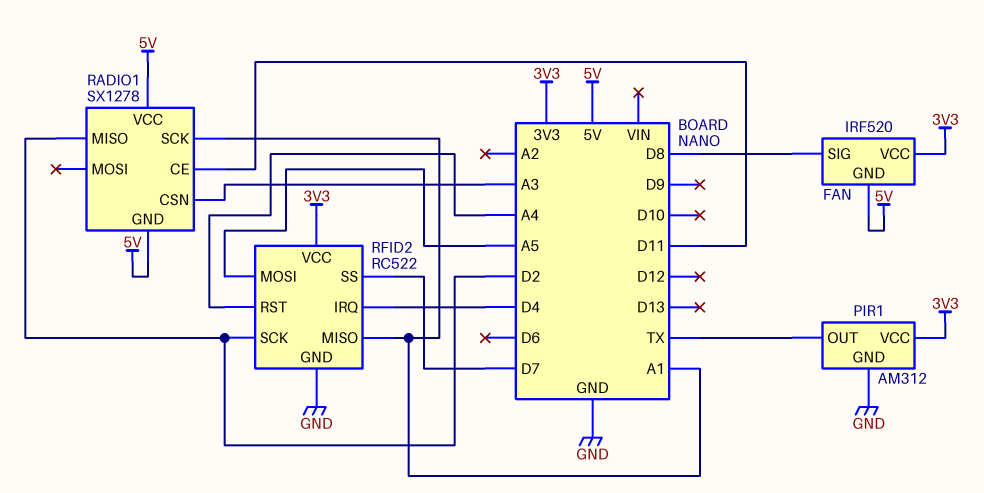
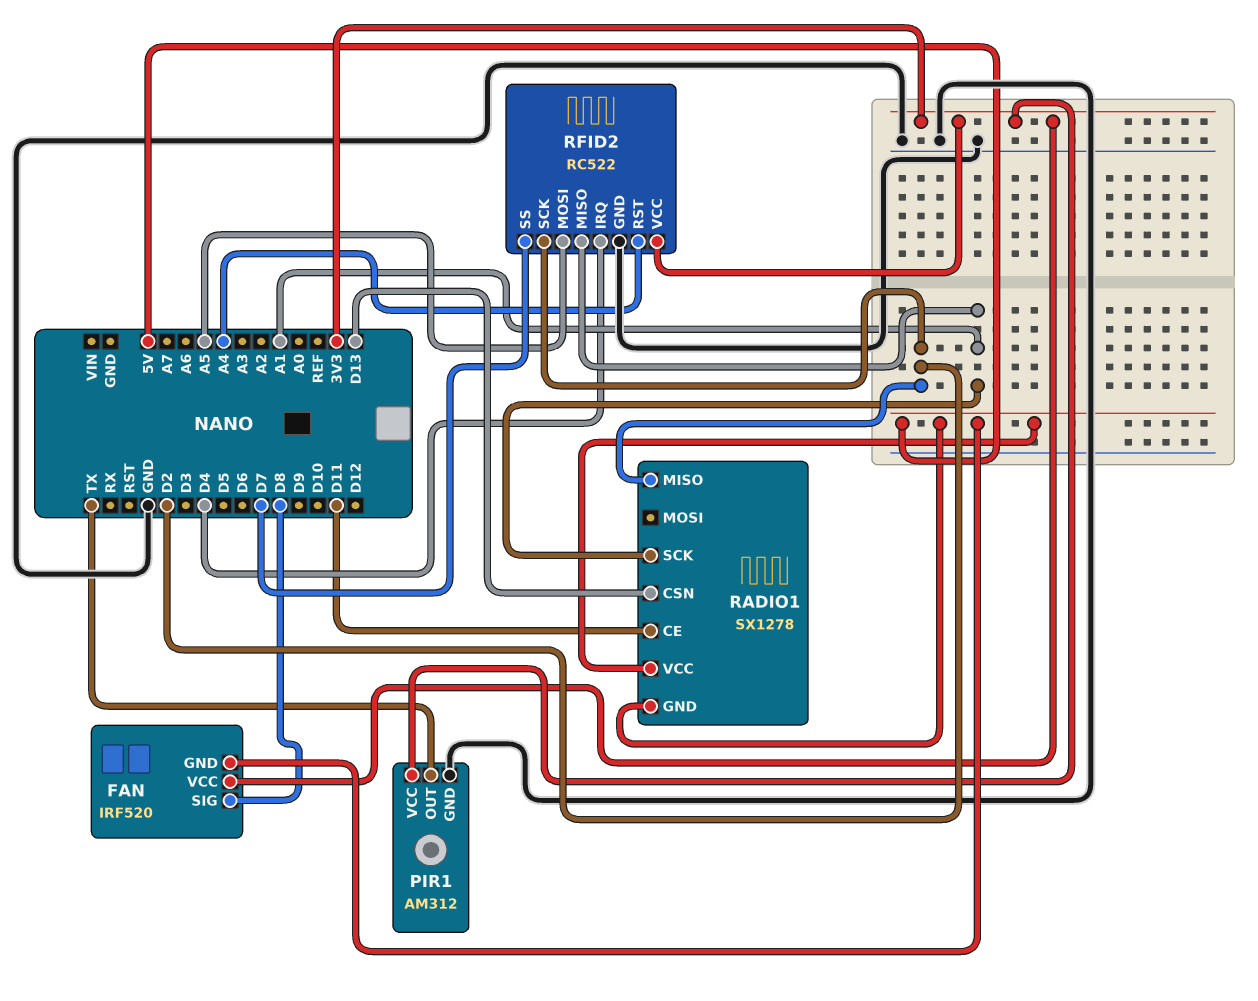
RADIO1 pin CSN: A3 -> D13

